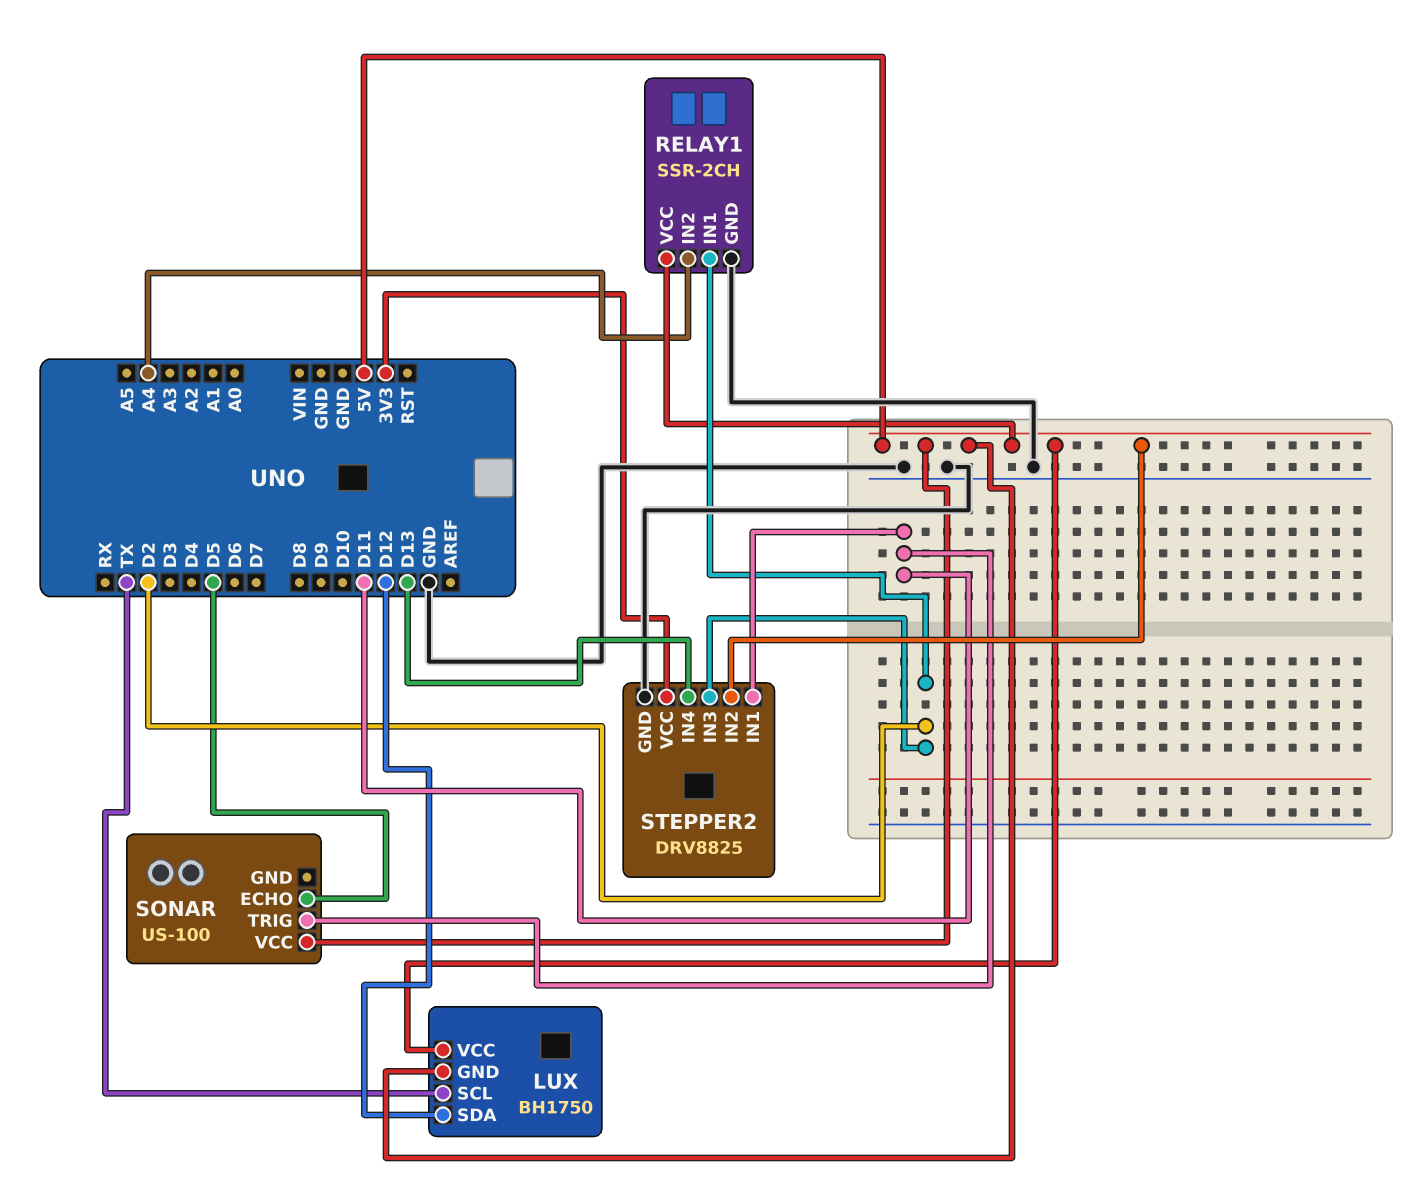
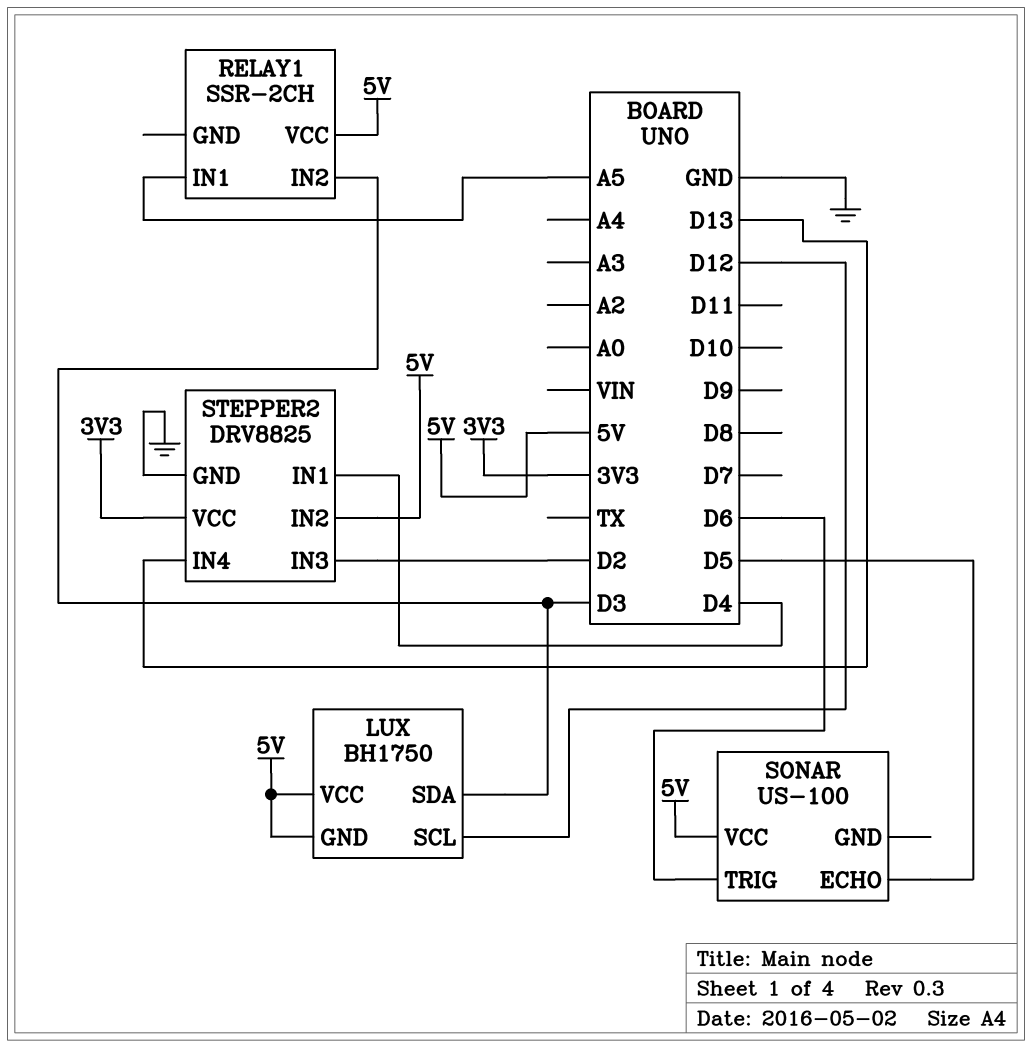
LUX pin SCL: TX -> D12
LUX pin SDA: D12 -> D3
RELAY1 pin GND: GND -> none
RELAY1 pin IN1: D2 -> A5
RELAY1 pin IN2: A4 -> D3
SONAR pin TRIG: D11 -> D6
STEPPER2 pin IN1: D11 -> D4

